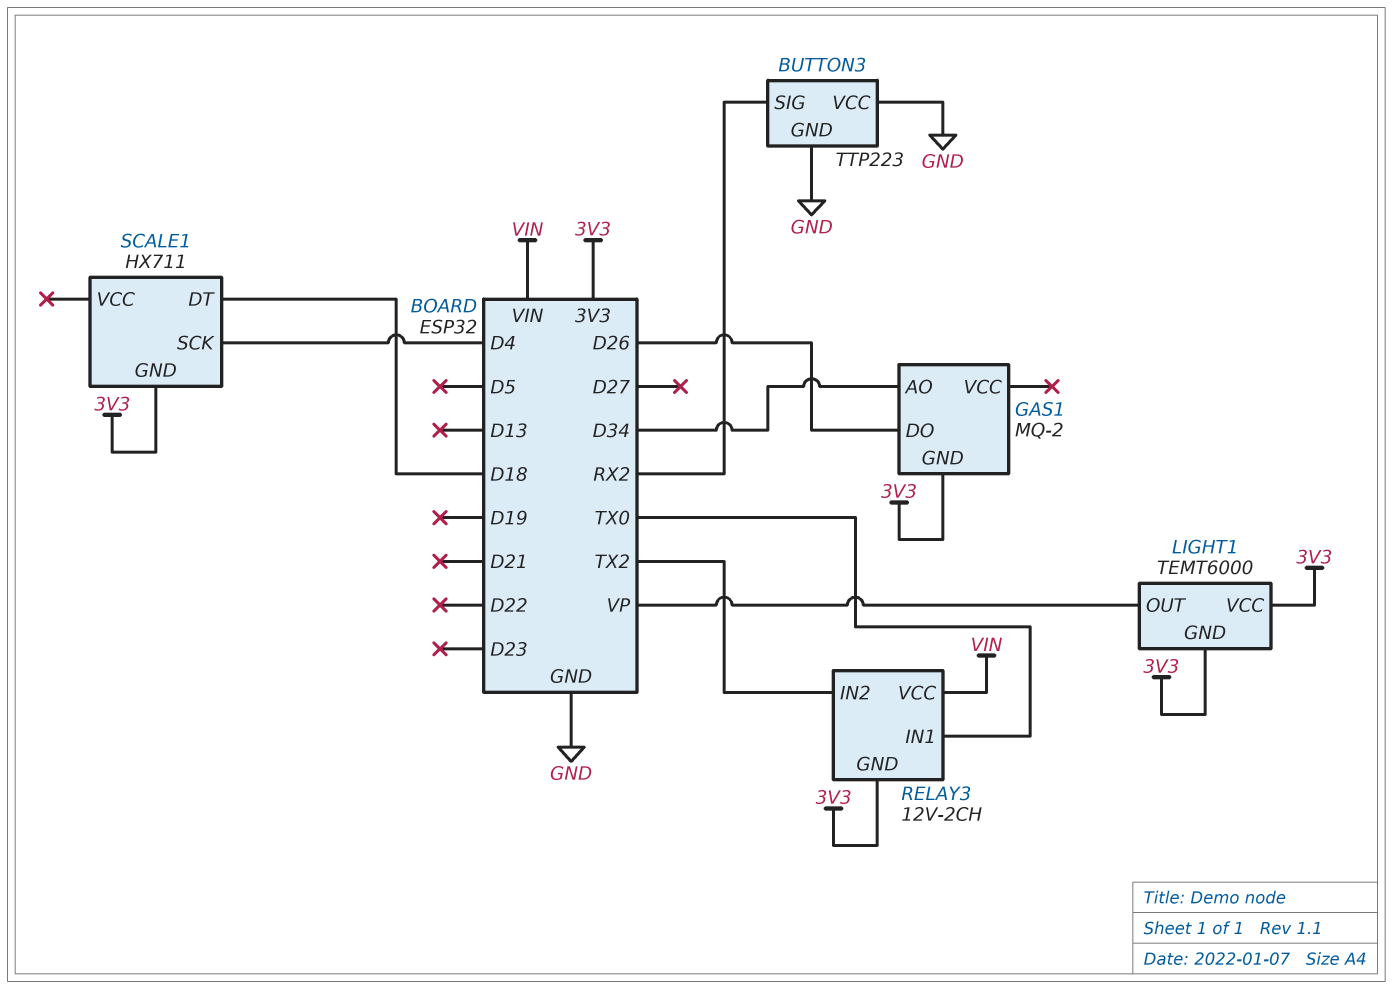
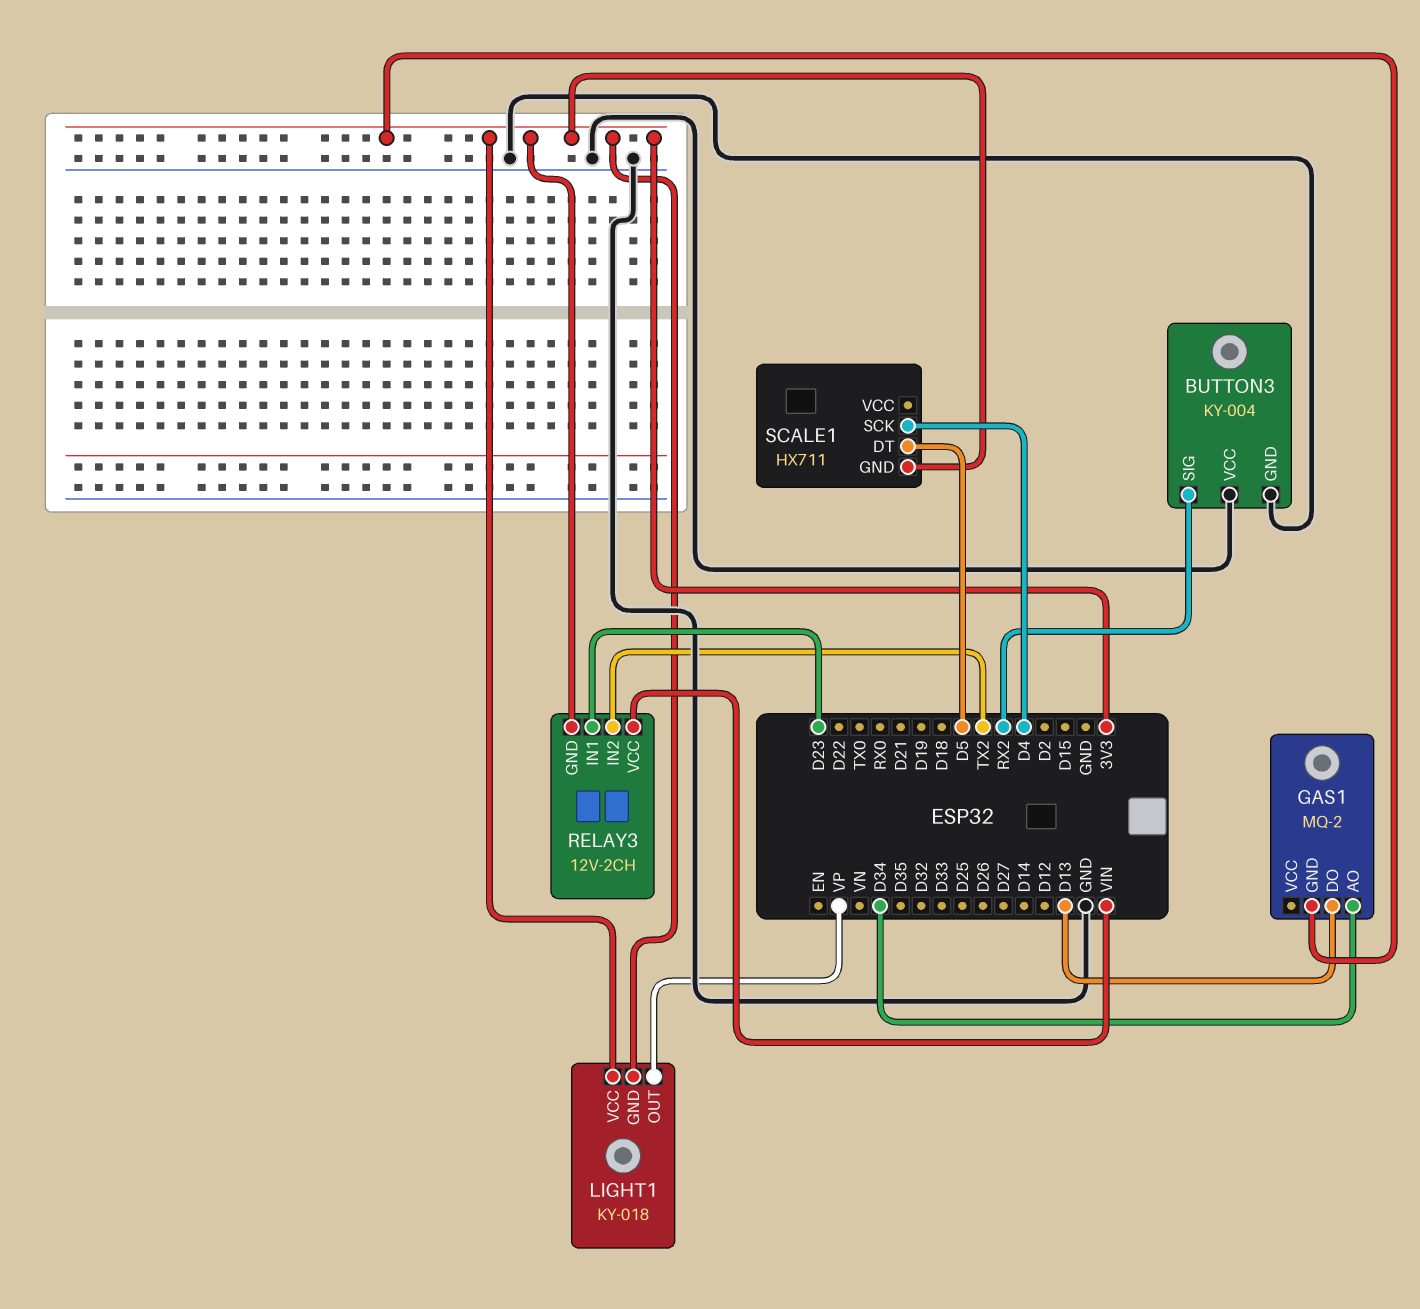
BUTTON3: TTP223 -> KY-004
GAS1 pin DO: D26 -> D13
LIGHT1: TEMT6000 -> KY-018
RELAY3 pin IN1: TX0 -> D23
SCALE1 pin DT: D18 -> D5

